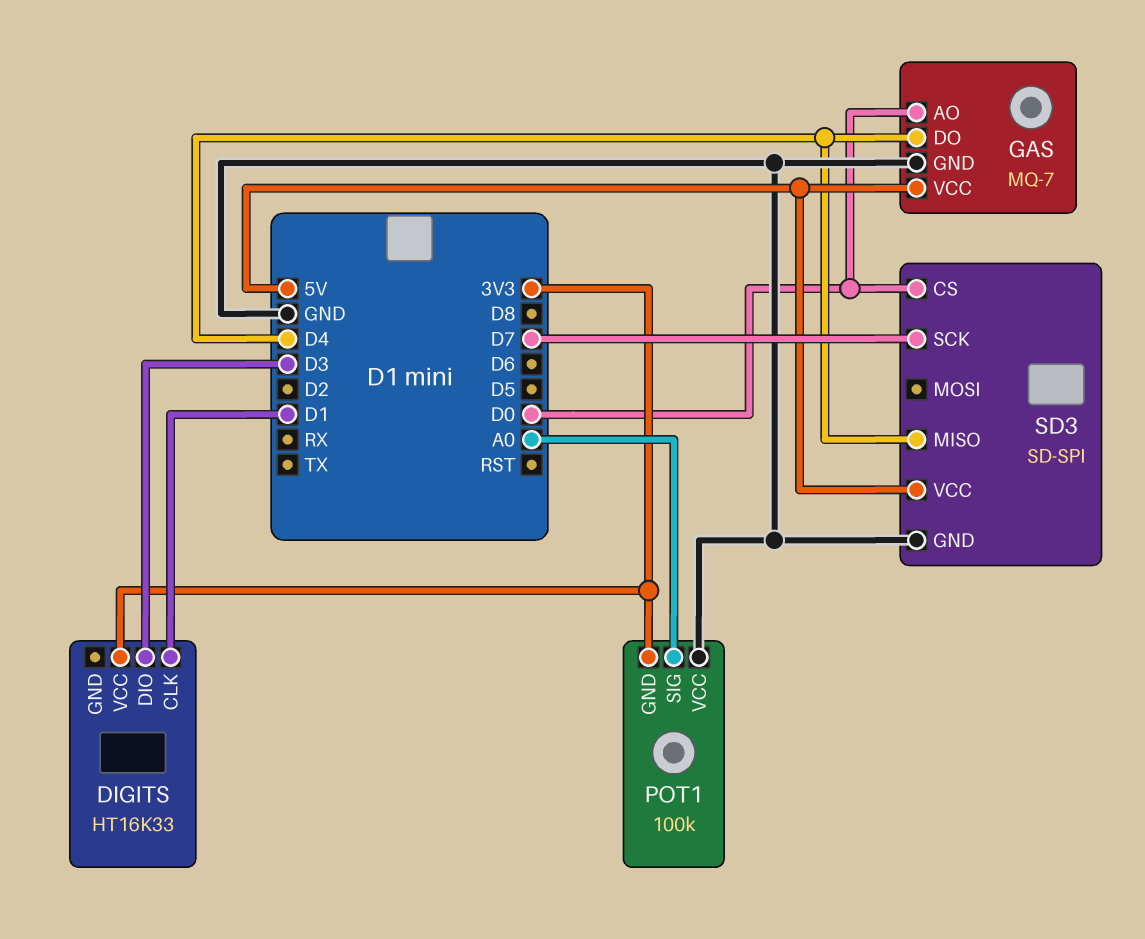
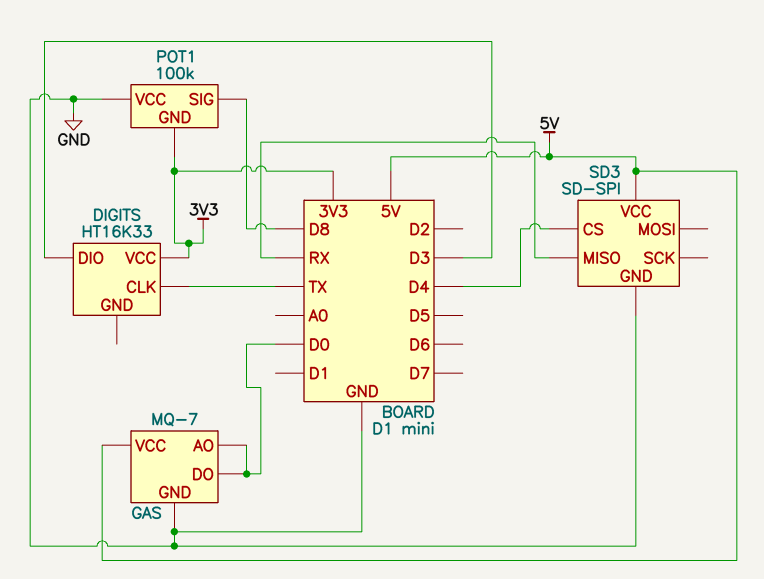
DIGITS pin CLK: D1 -> TX
GAS pin DO: D4 -> D0
POT1 pin SIG: A0 -> D8
SD3 pin CS: D0 -> D4
SD3 pin MISO: D4 -> RX
SD3 pin SCK: D7 -> none

